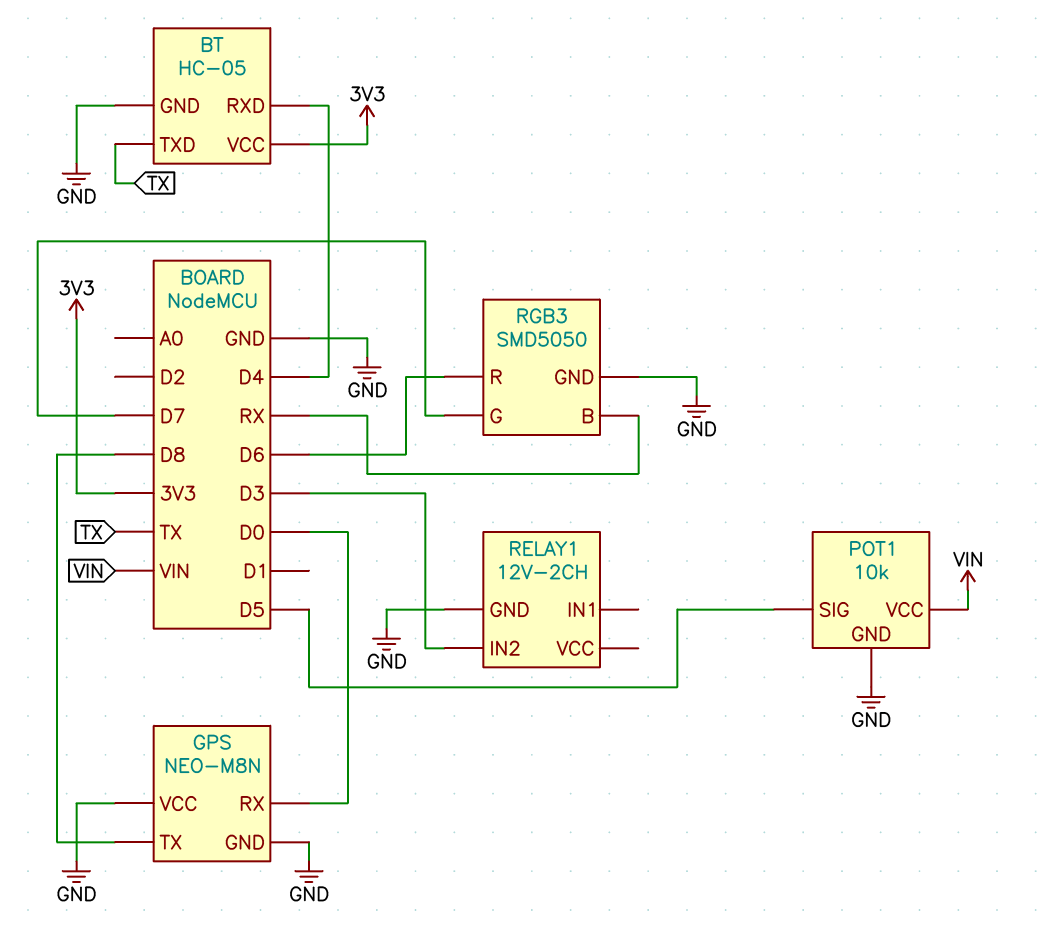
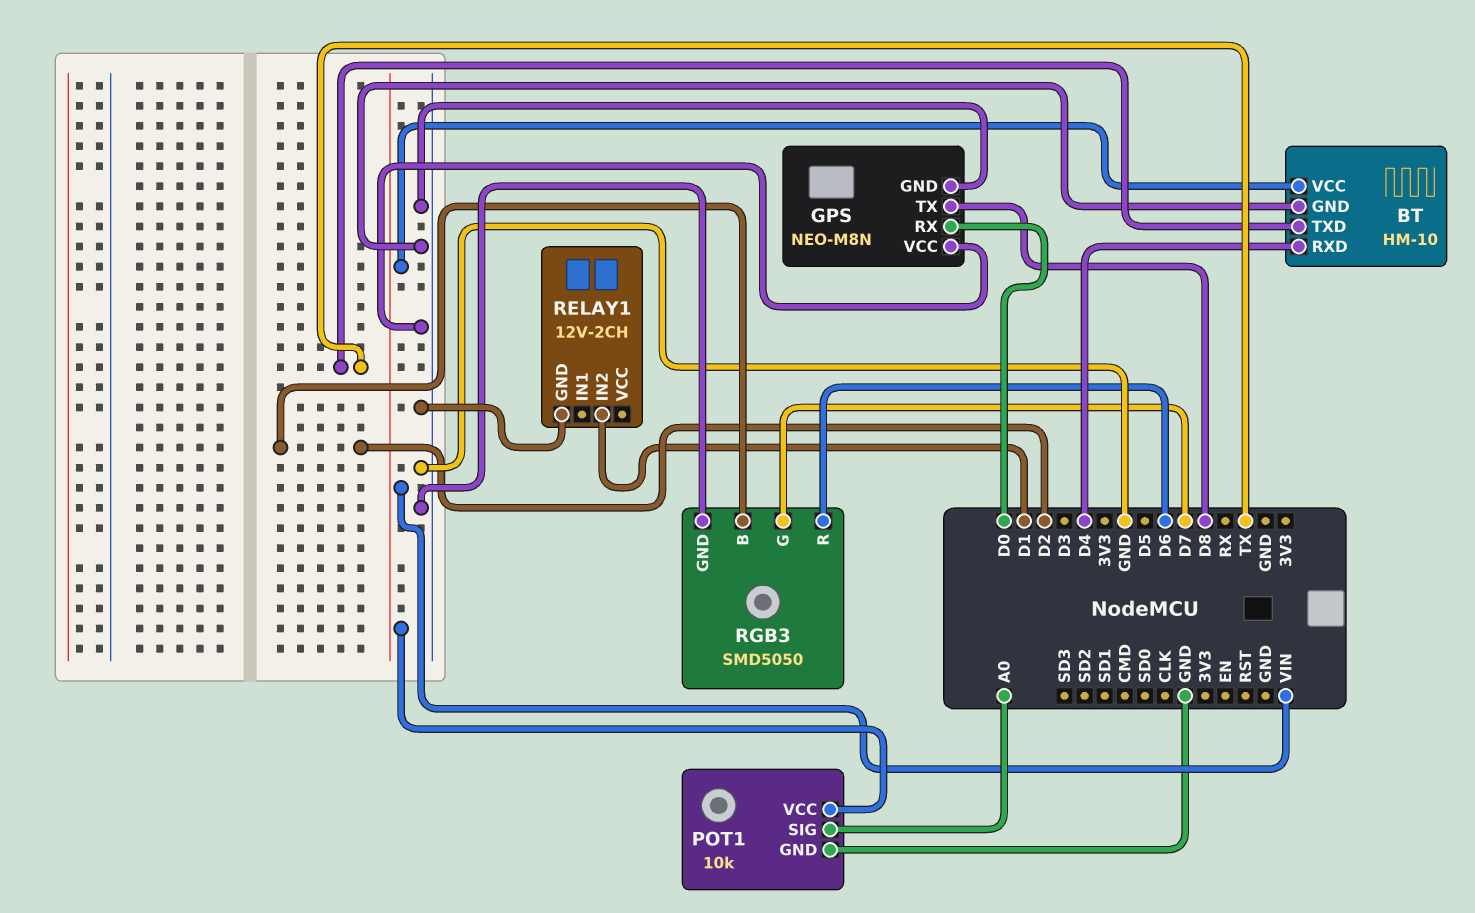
BT: HC-05 -> HM-10
BT pin VCC: 3V3 -> VIN
POT1 pin SIG: D5 -> A0
RELAY1 pin IN2: D3 -> D1
RGB3 pin B: RX -> D2

